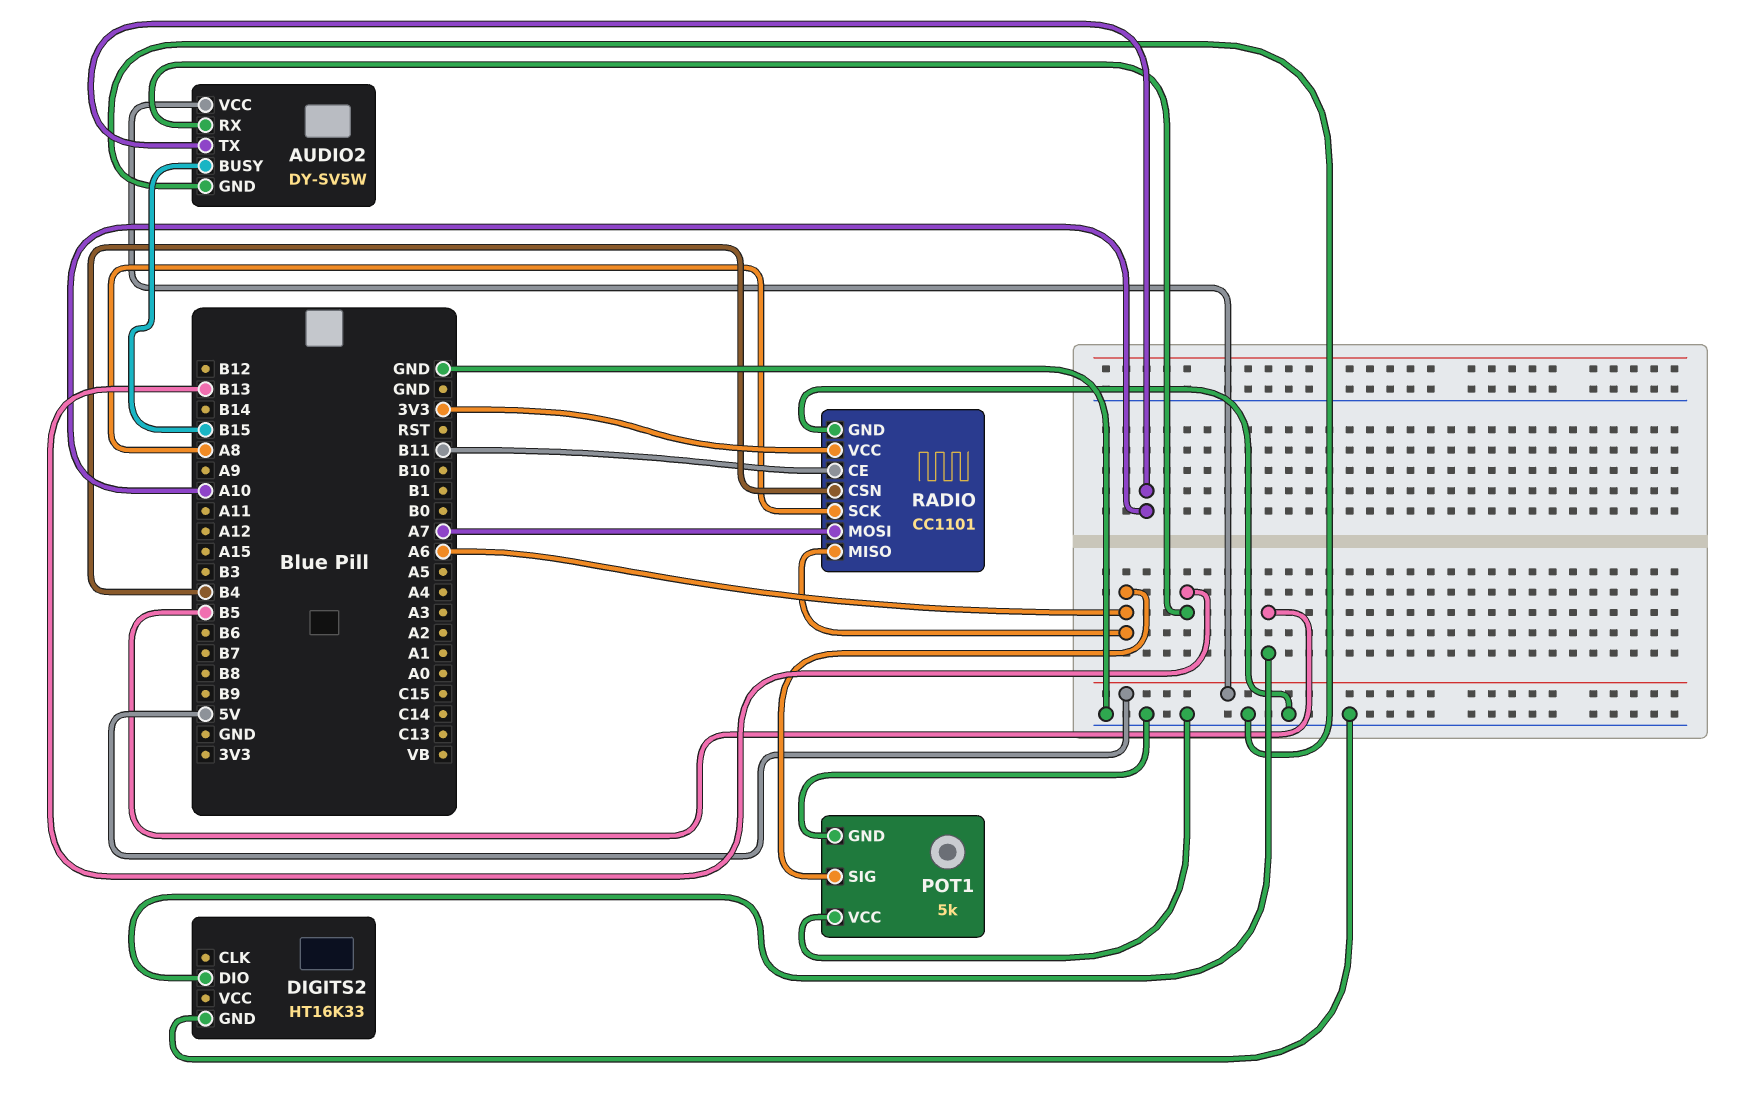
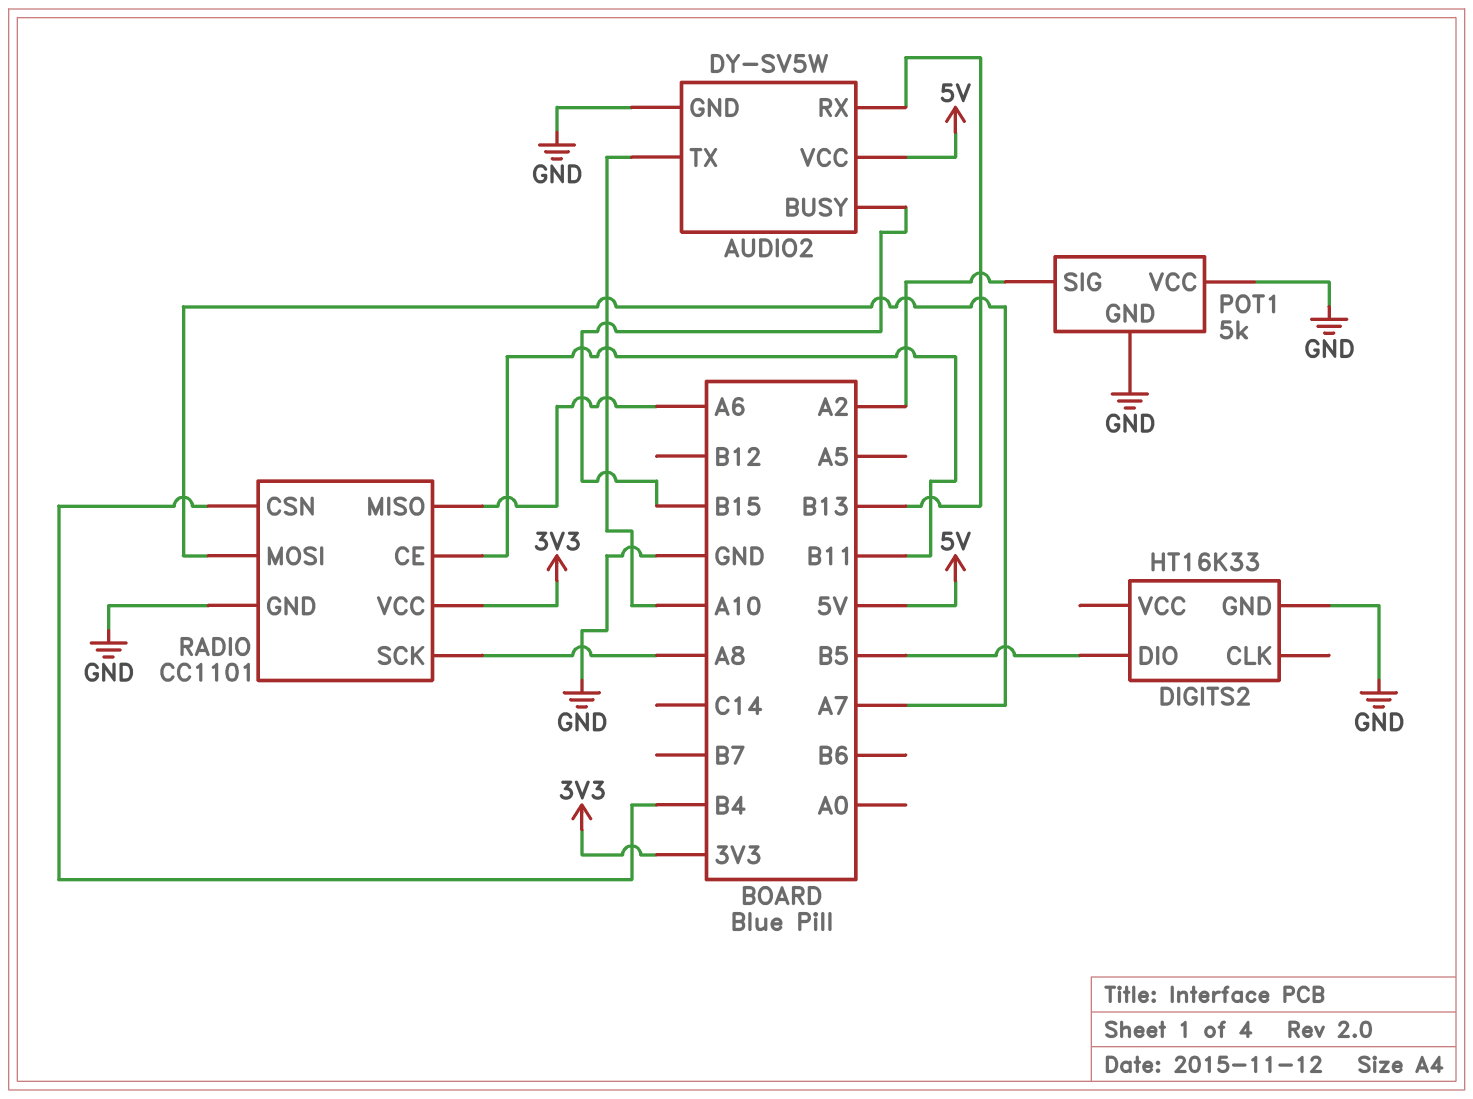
POT1 pin SIG: A6 -> A2

